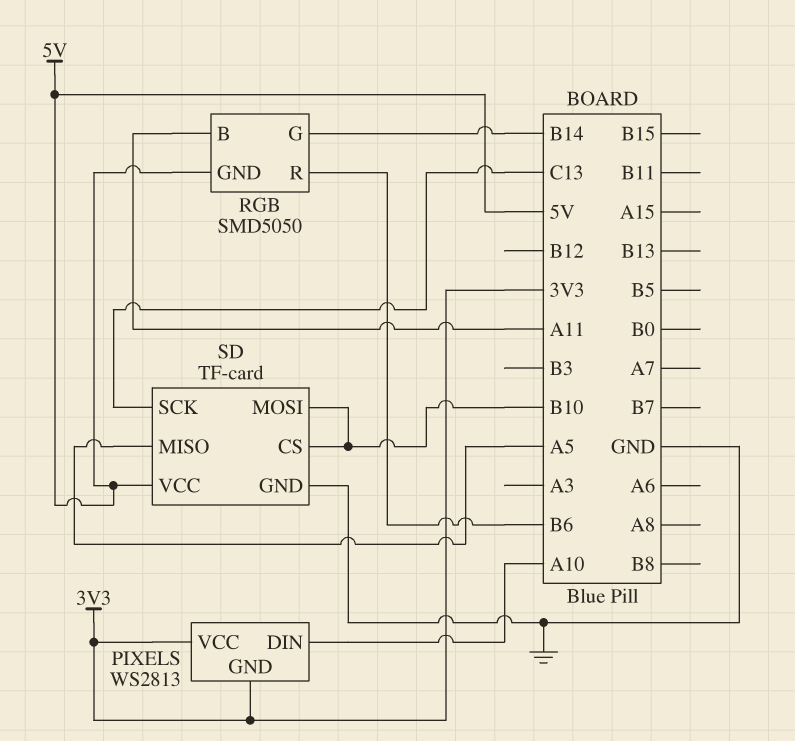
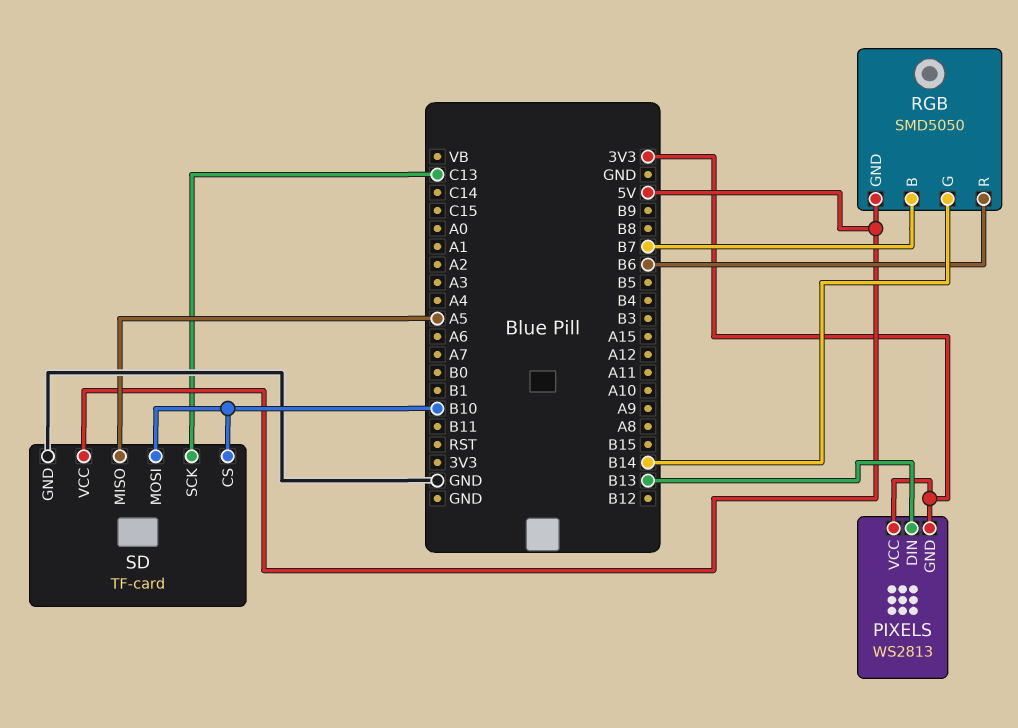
PIXELS pin DIN: A10 -> B13
RGB pin B: A11 -> B7

